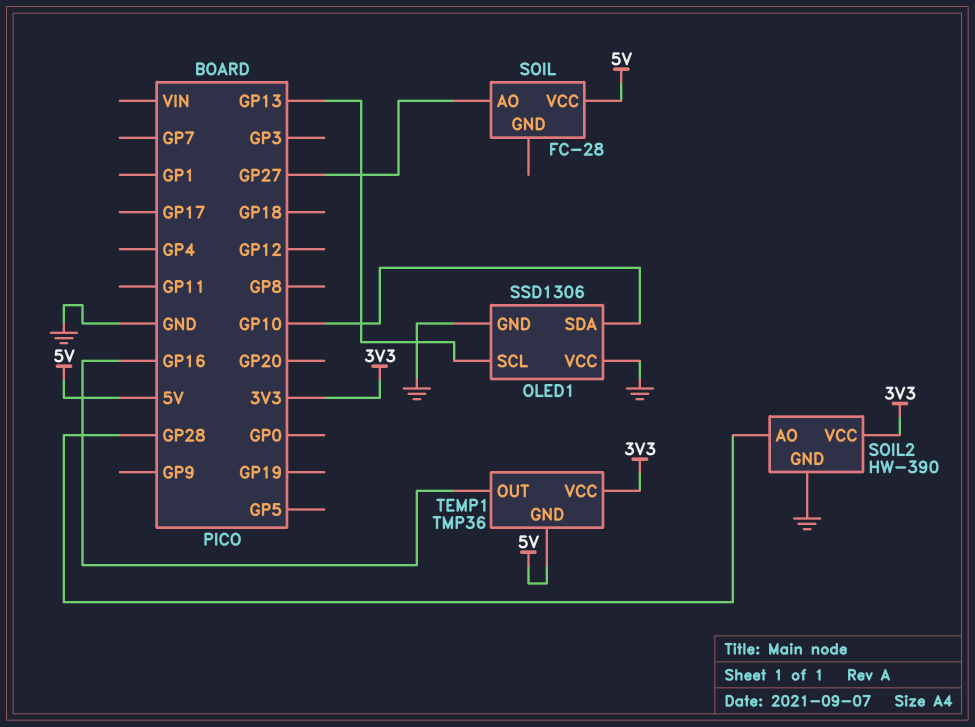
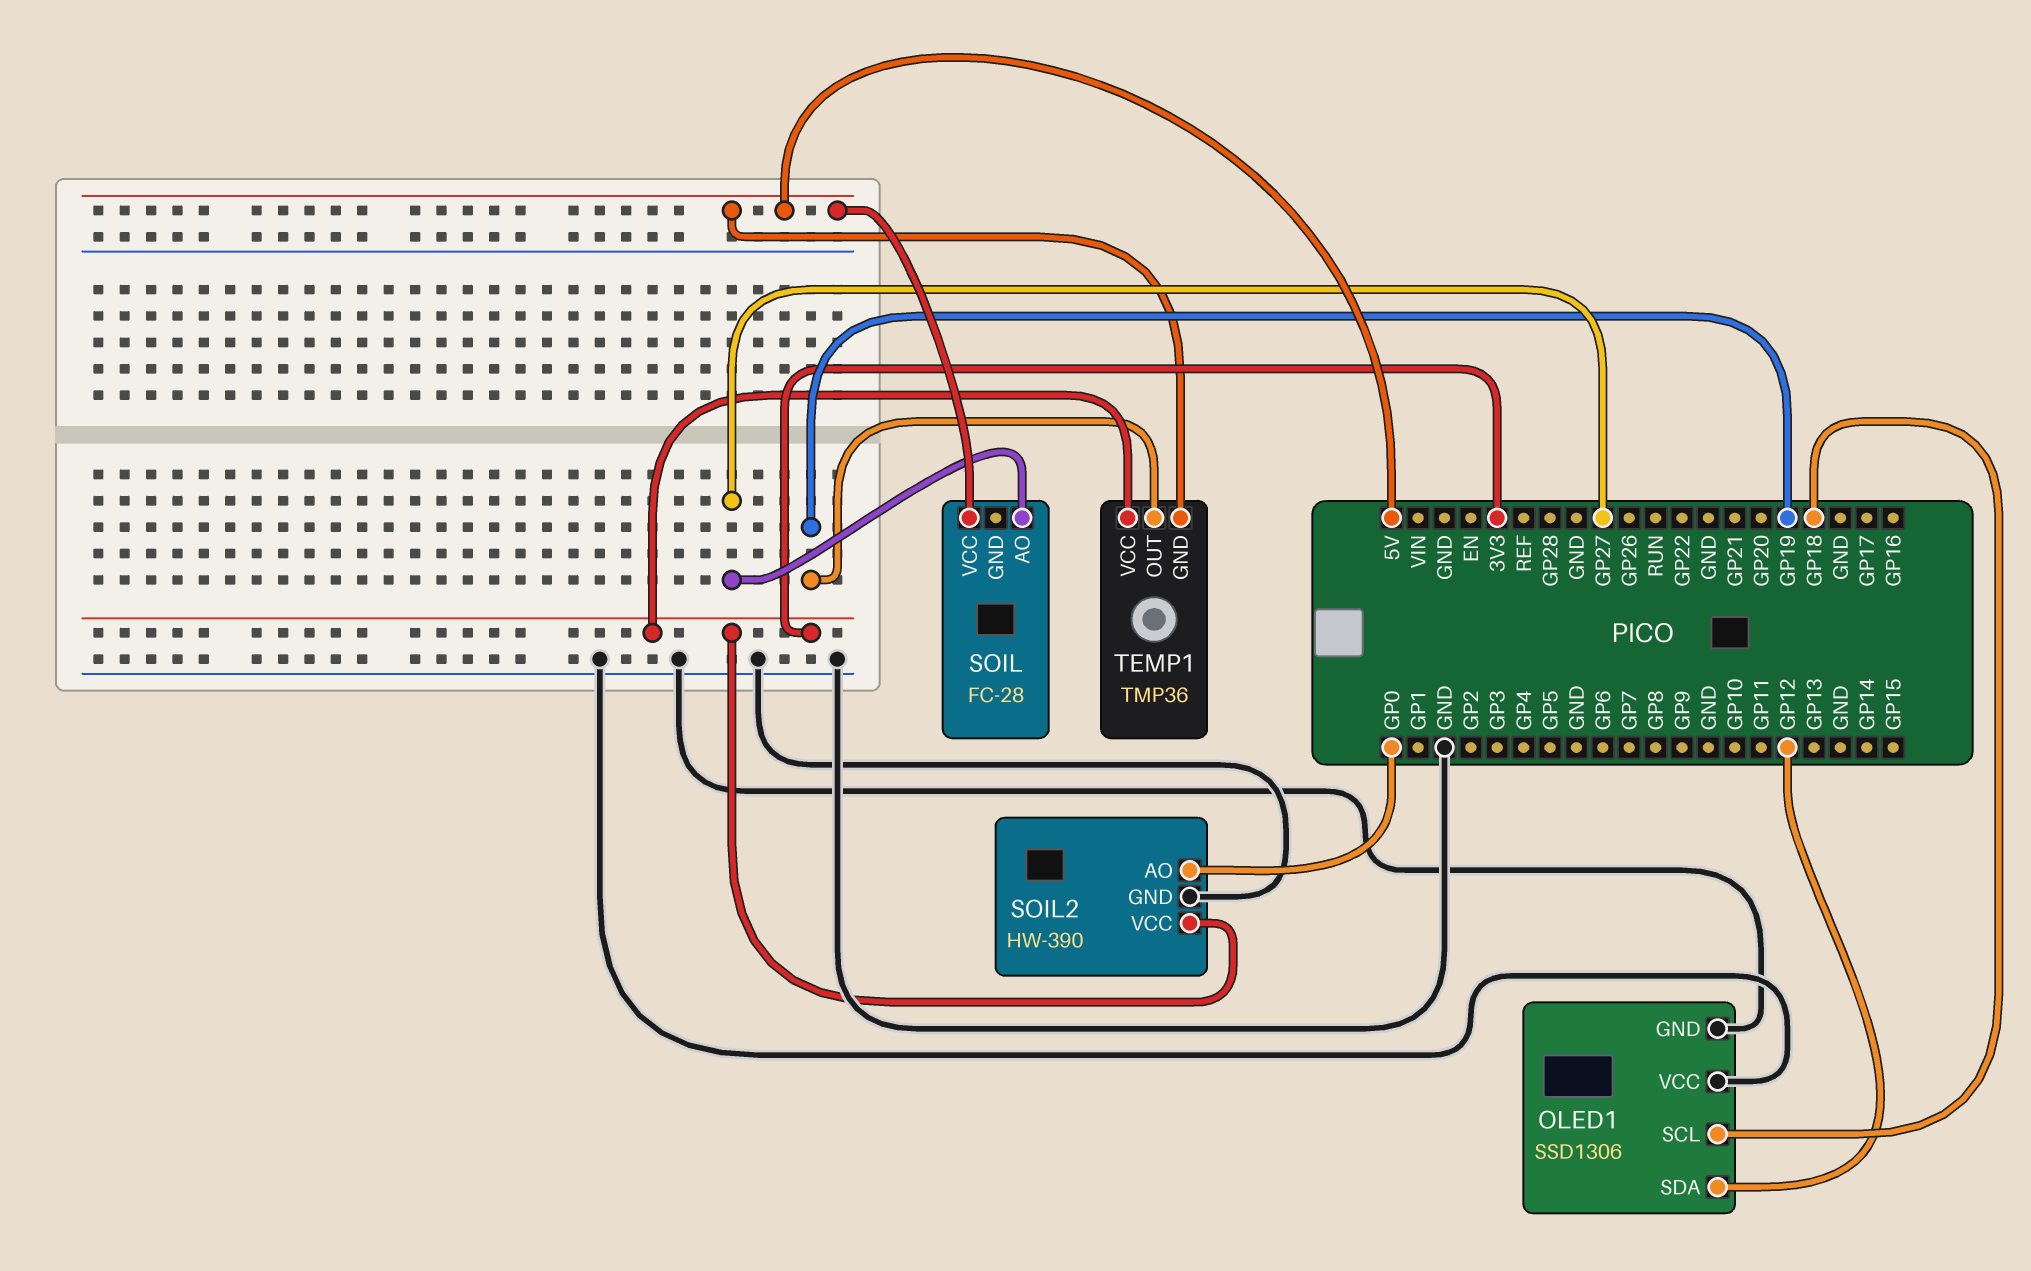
OLED1 pin SCL: GP13 -> GP18
OLED1 pin SDA: GP10 -> GP12
SOIL2 pin AO: GP28 -> GP0
TEMP1 pin OUT: GP16 -> GP19

